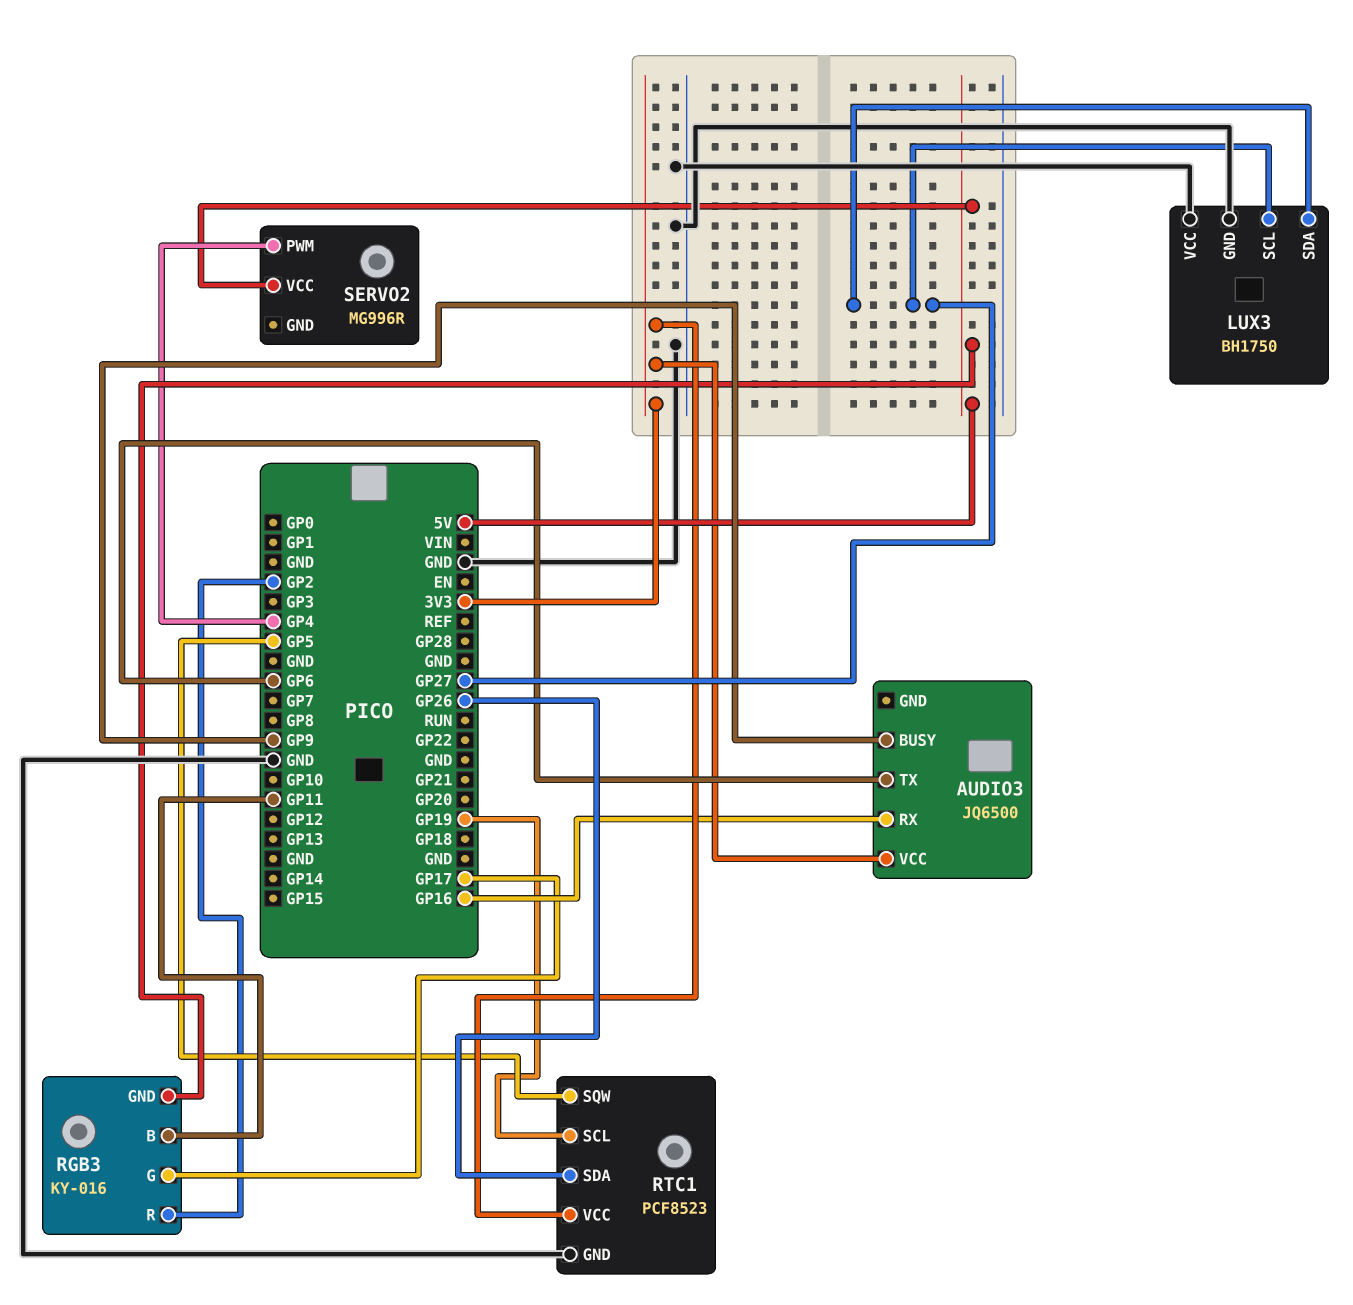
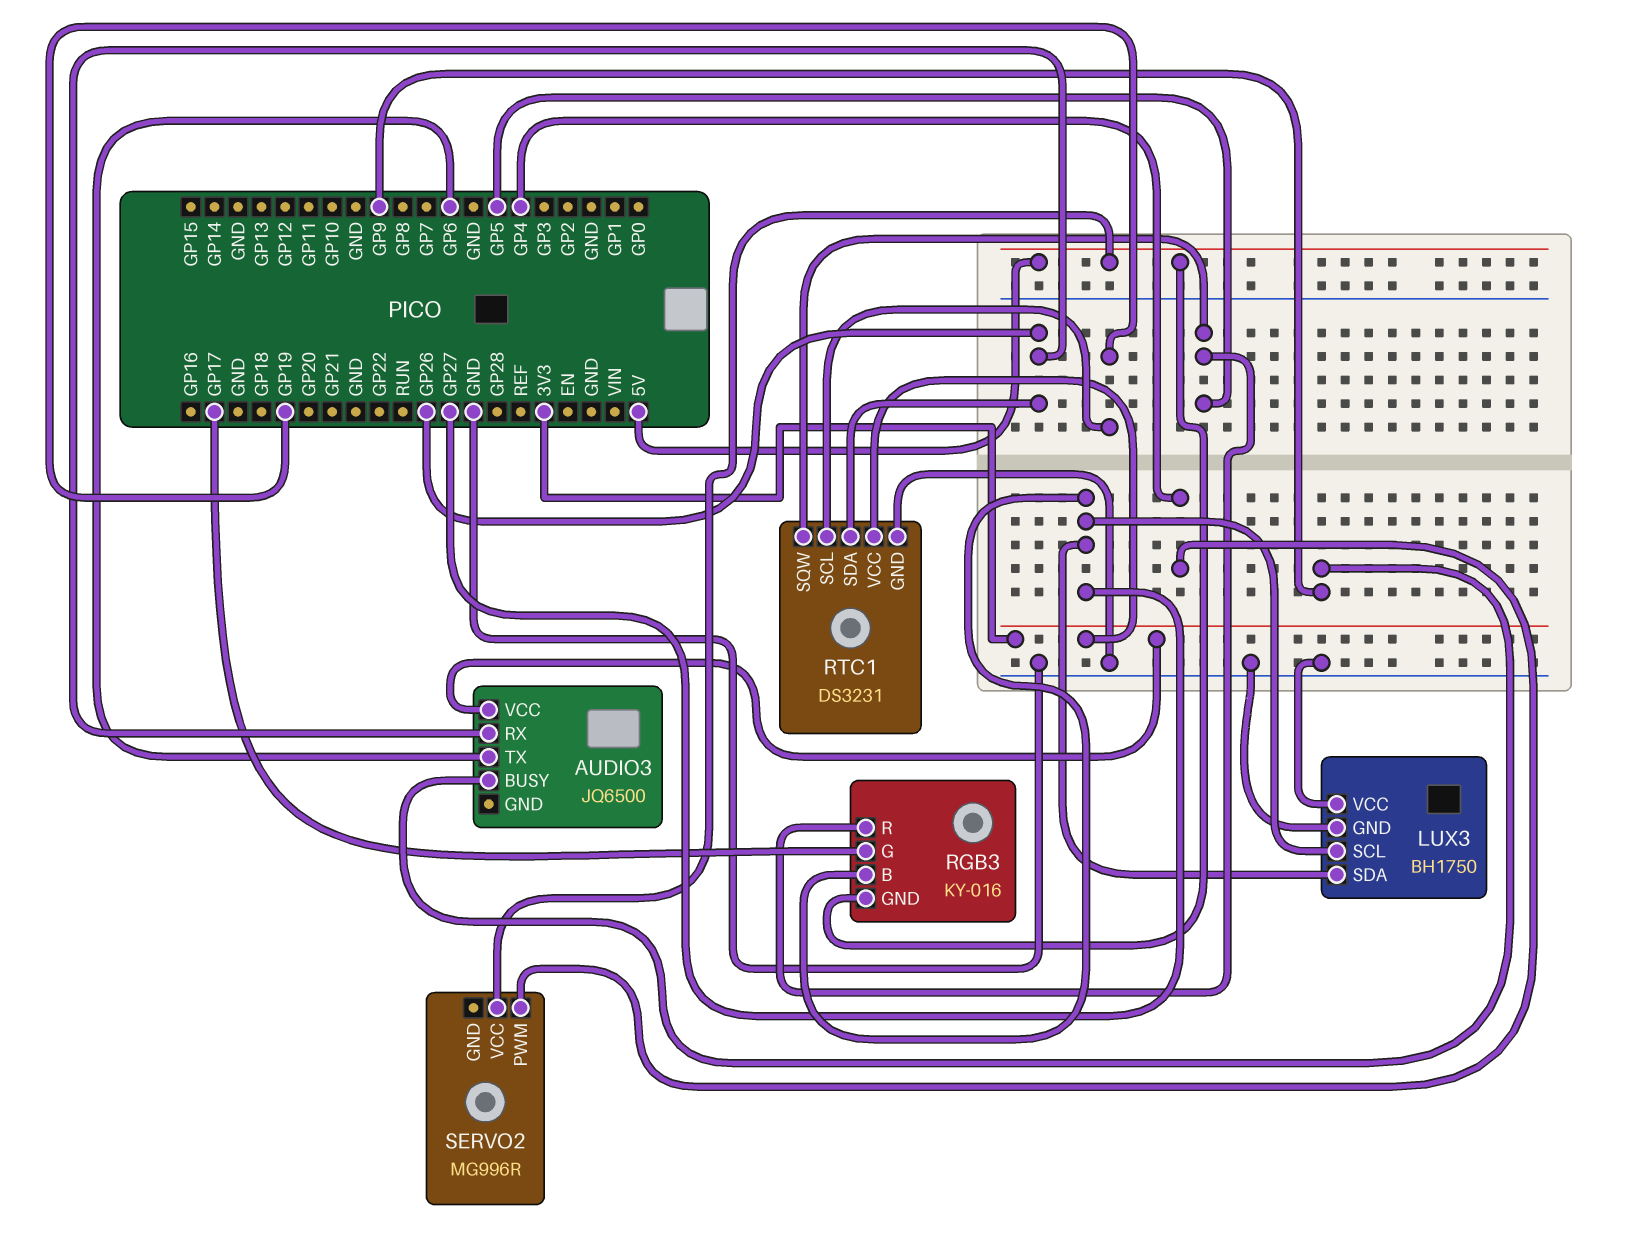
AUDIO3 pin RX: GP16 -> GP26
RGB3 pin B: GP11 -> GP27
RGB3 pin R: GP2 -> GP5
RTC1: PCF8523 -> DS3231

